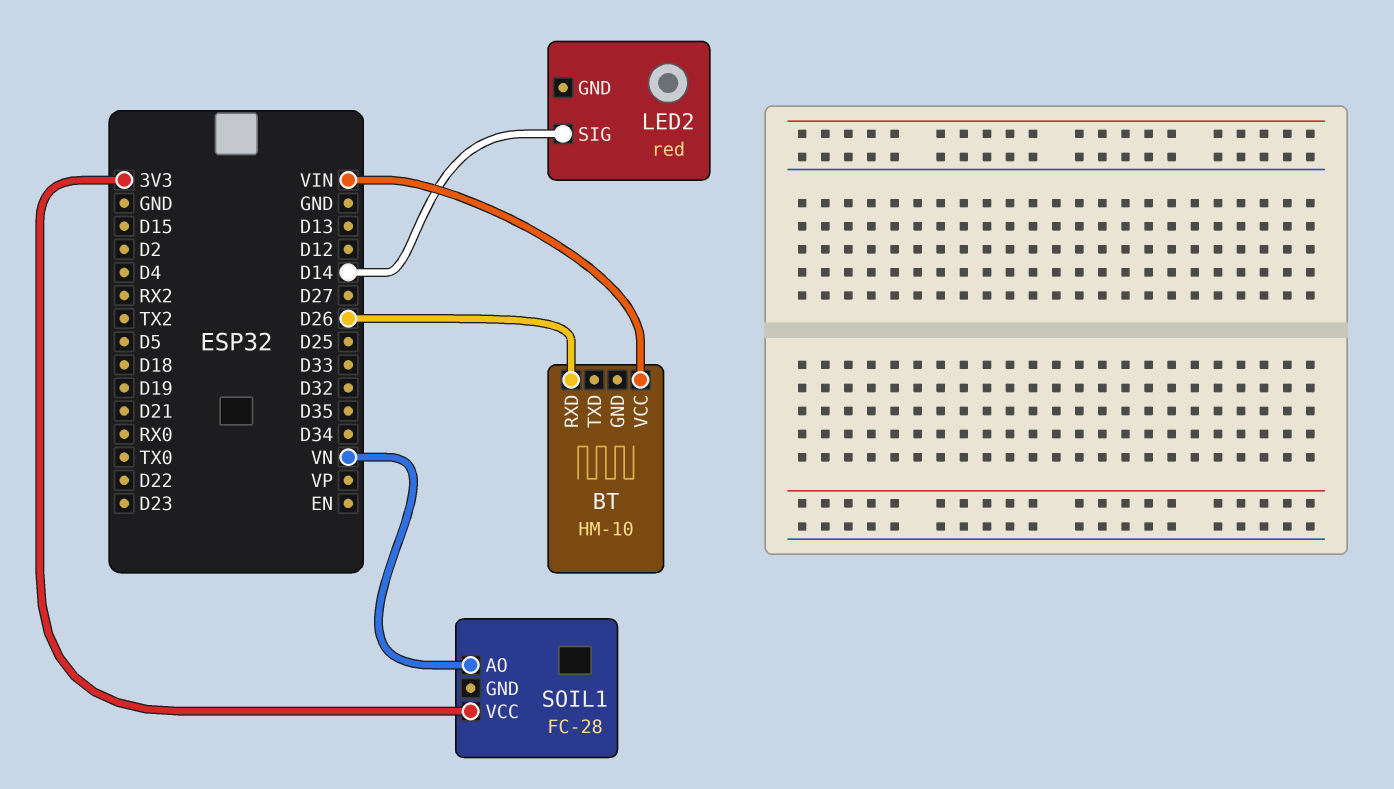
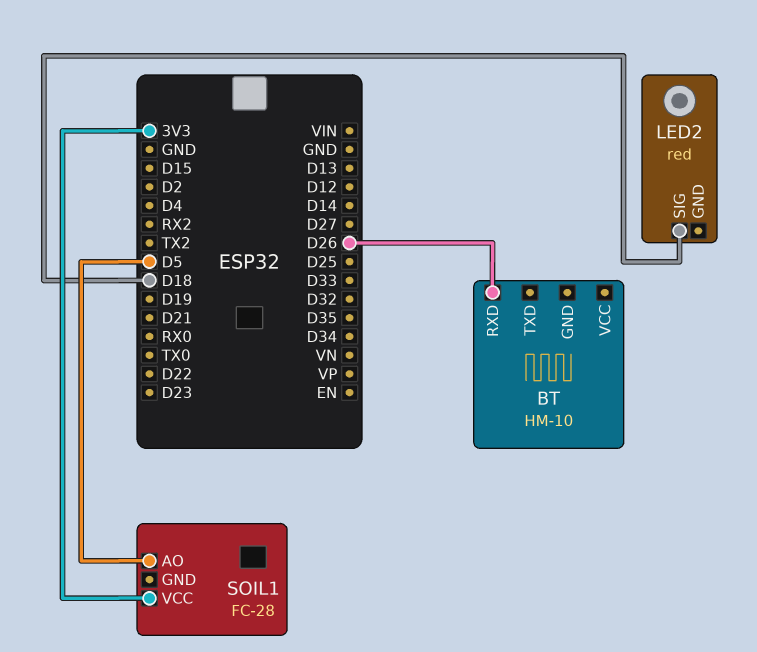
BT pin VCC: VIN -> none
LED2 pin SIG: D14 -> D18
SOIL1 pin AO: VN -> D5

